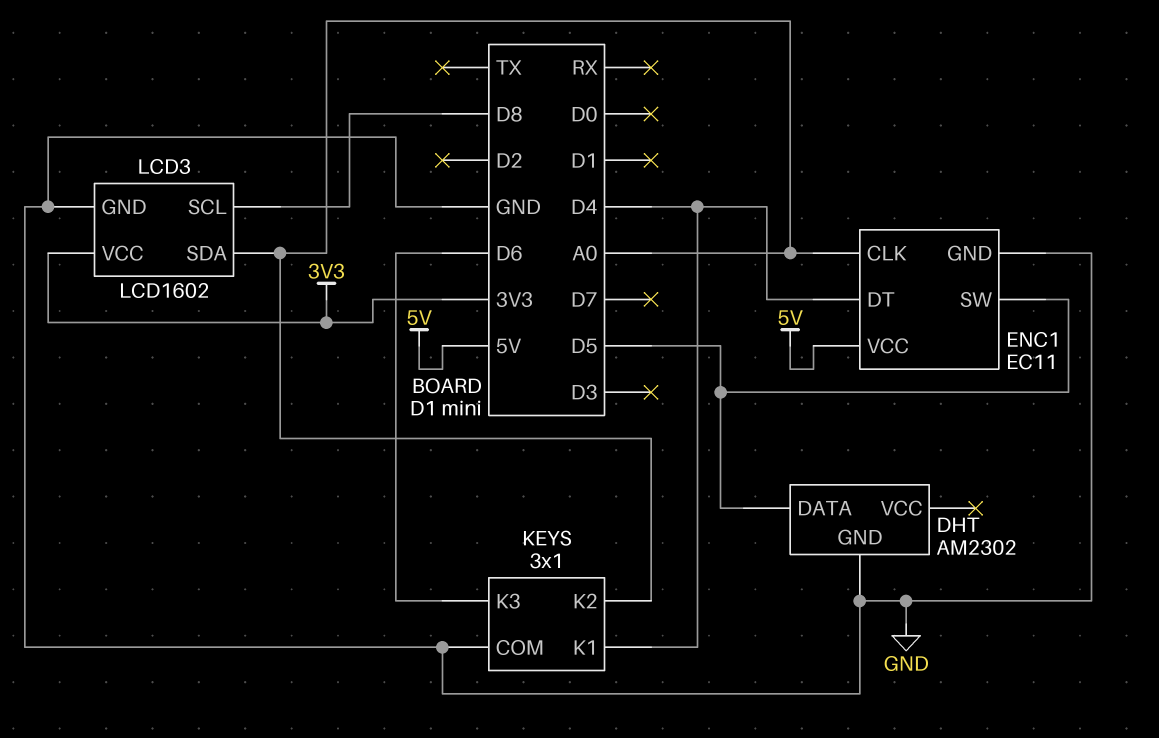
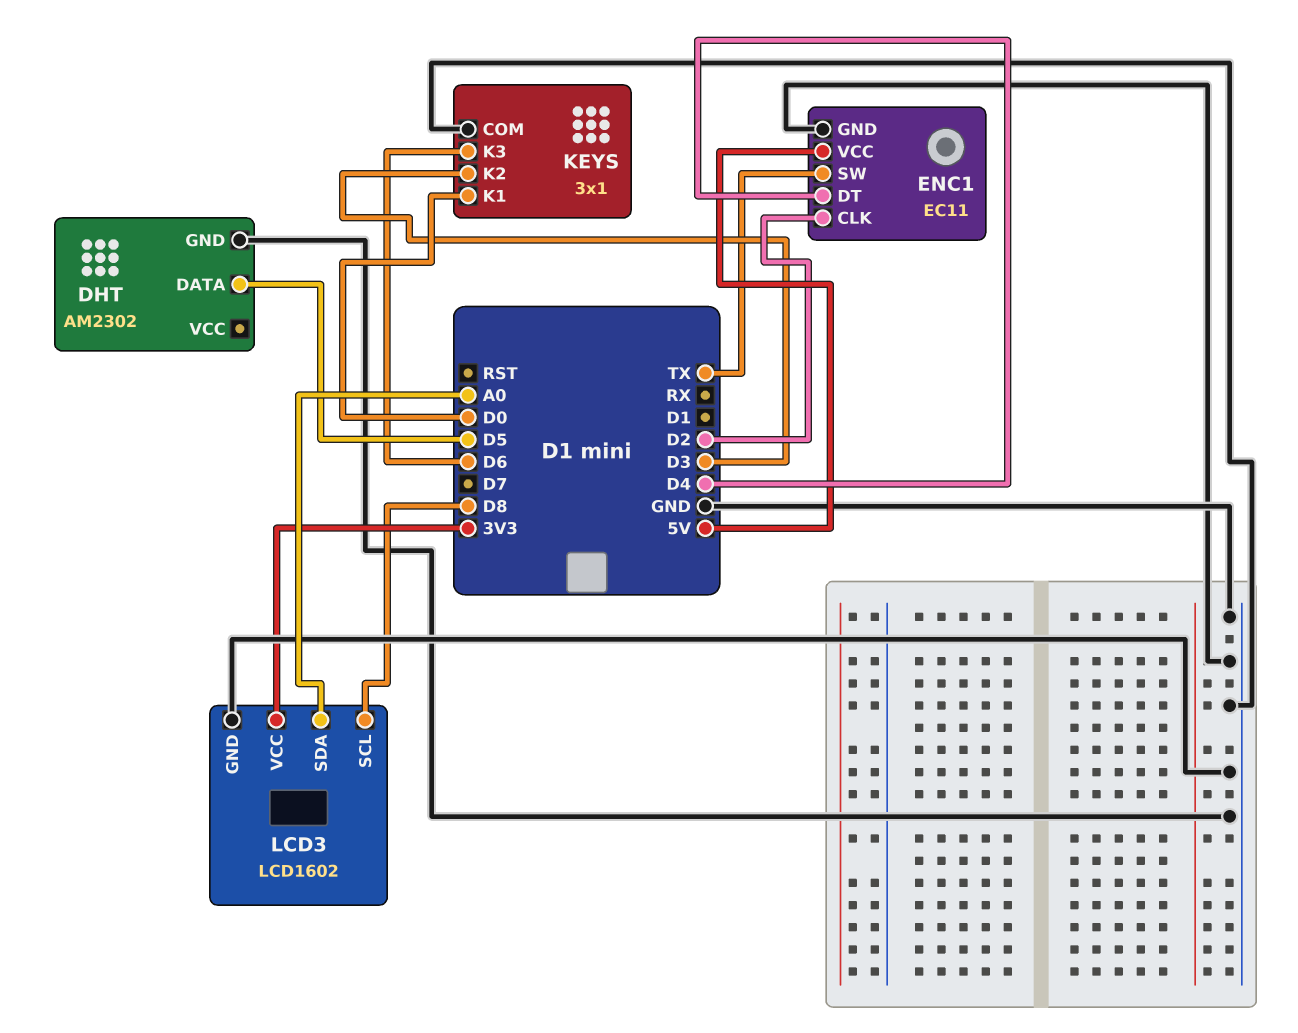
ENC1 pin CLK: A0 -> D2
ENC1 pin SW: D5 -> TX
KEYS pin K1: D4 -> D0
KEYS pin K2: A0 -> D3

